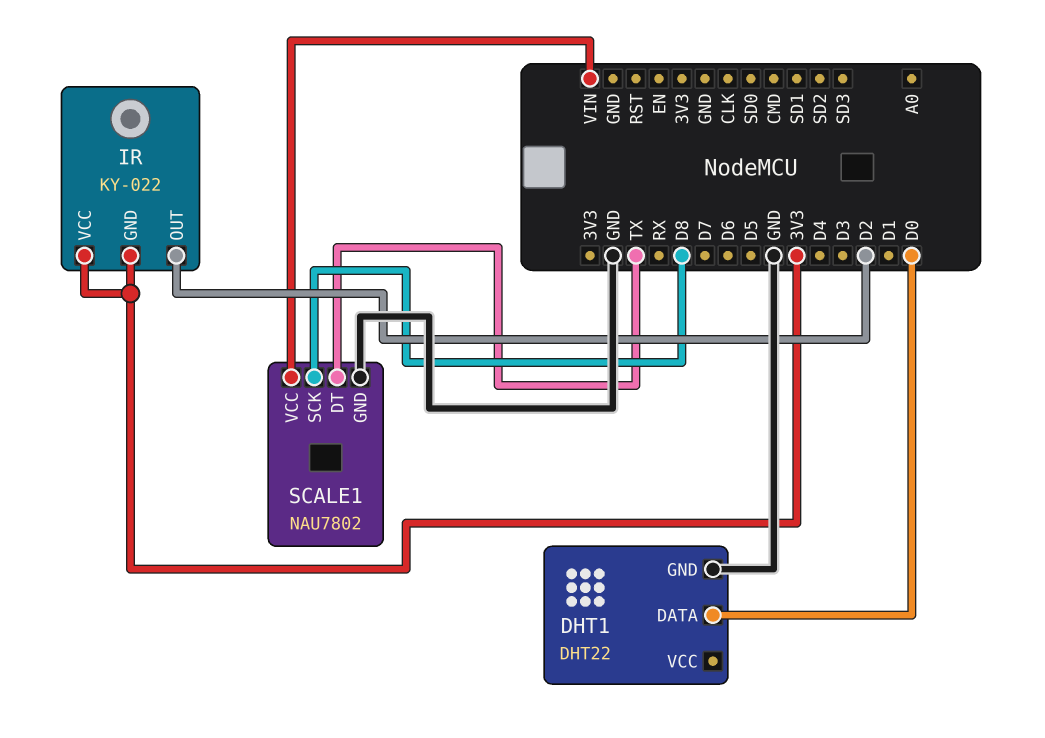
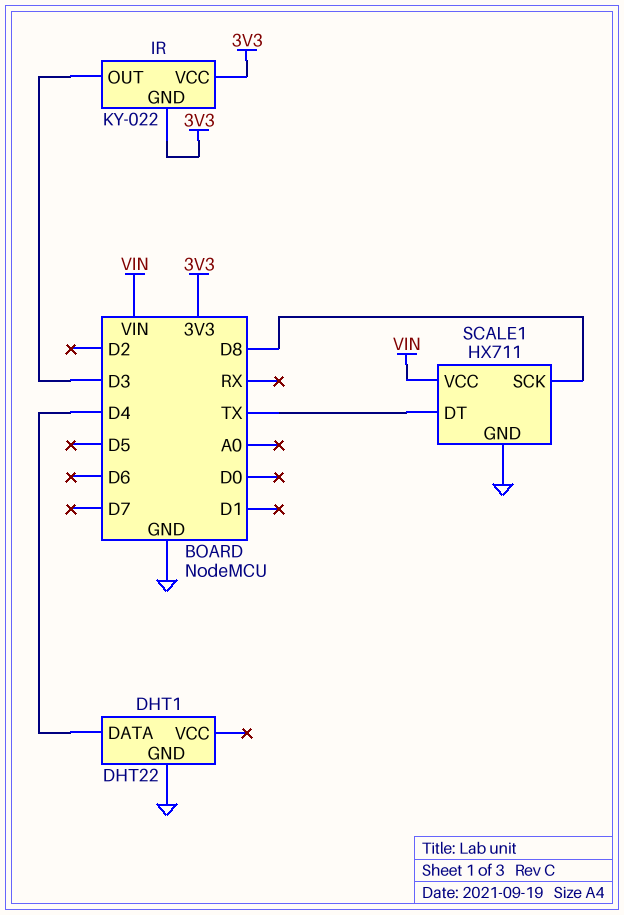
DHT1 pin DATA: D0 -> D4
IR pin OUT: D2 -> D3
SCALE1: NAU7802 -> HX711

